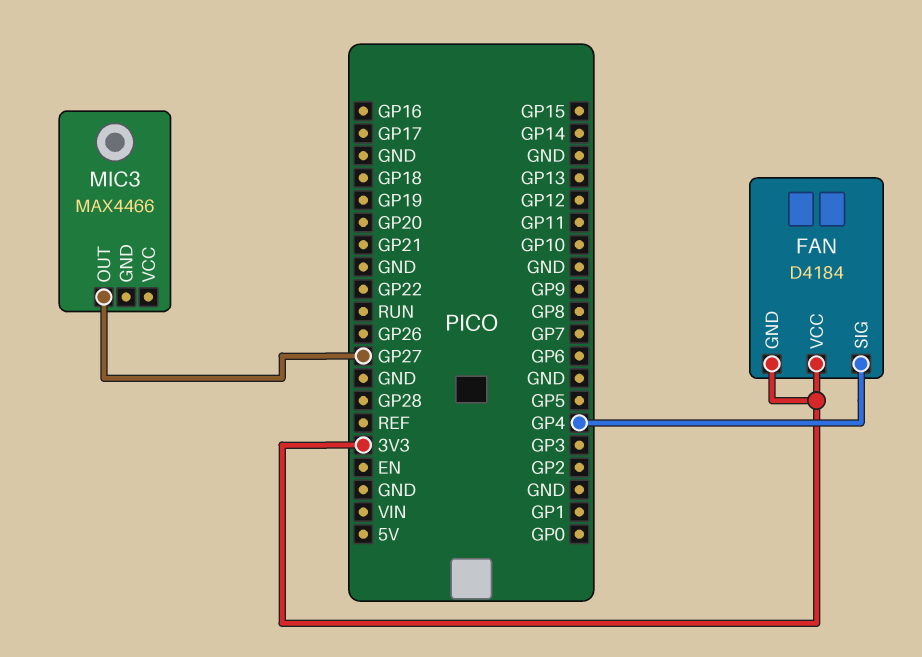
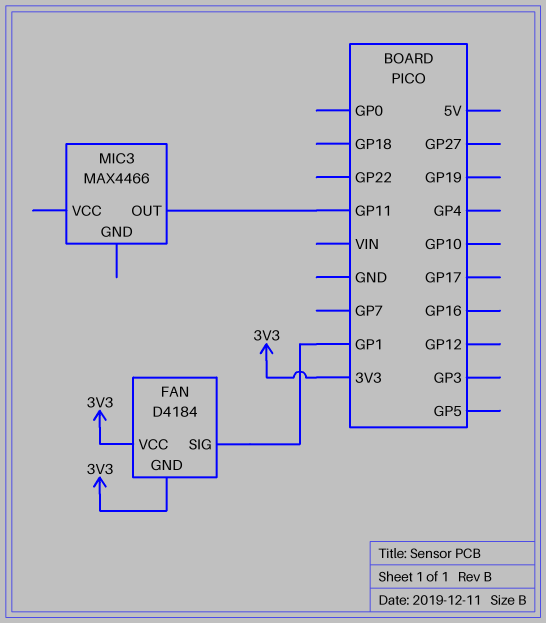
FAN pin SIG: GP4 -> GP1
MIC3 pin OUT: GP27 -> GP11

